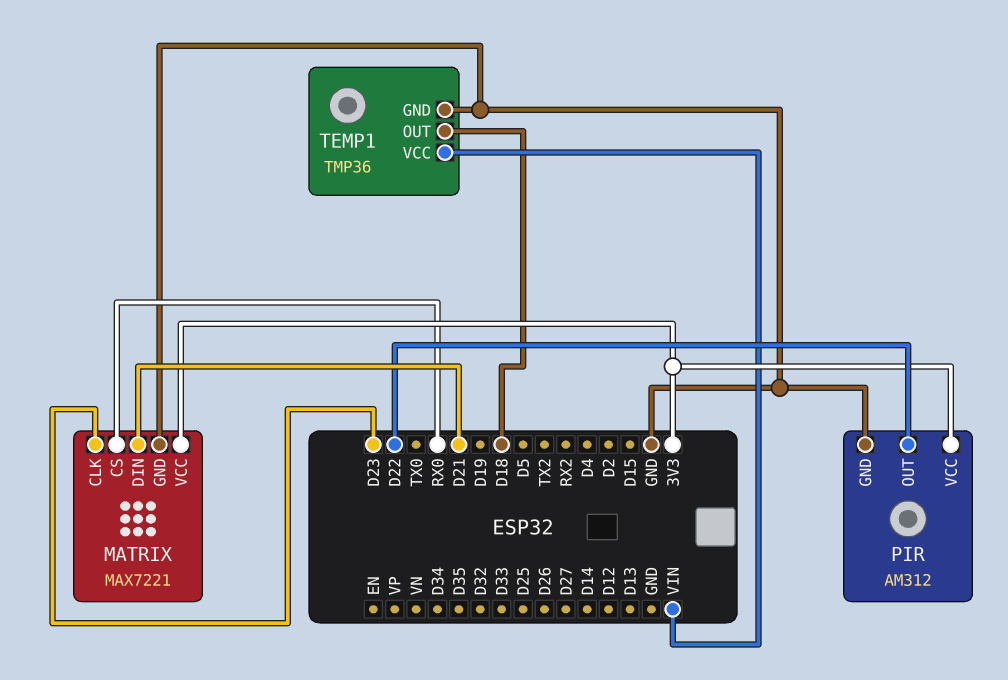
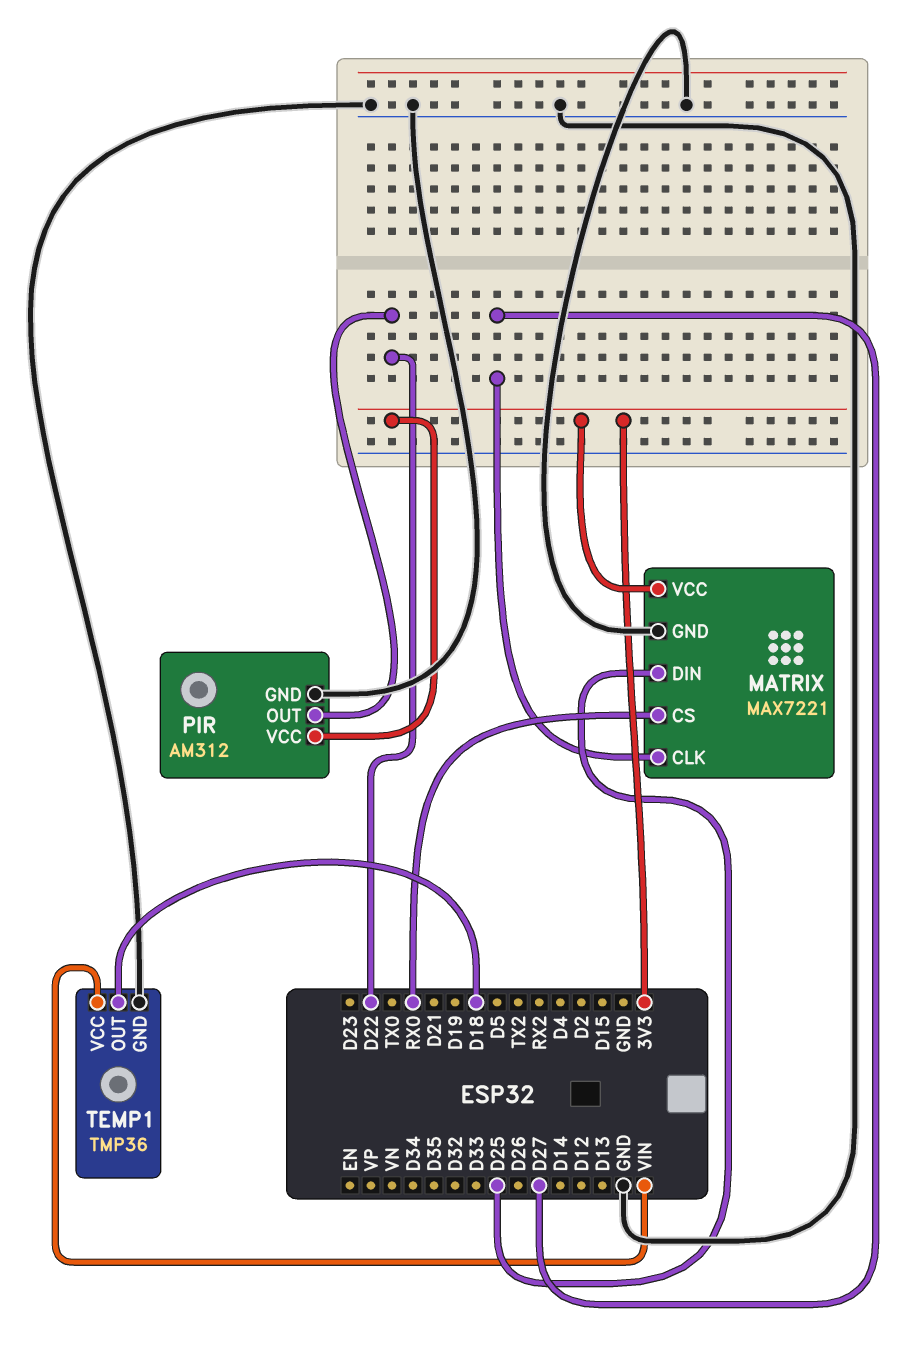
MATRIX pin CLK: D23 -> D27
MATRIX pin DIN: D21 -> D25

